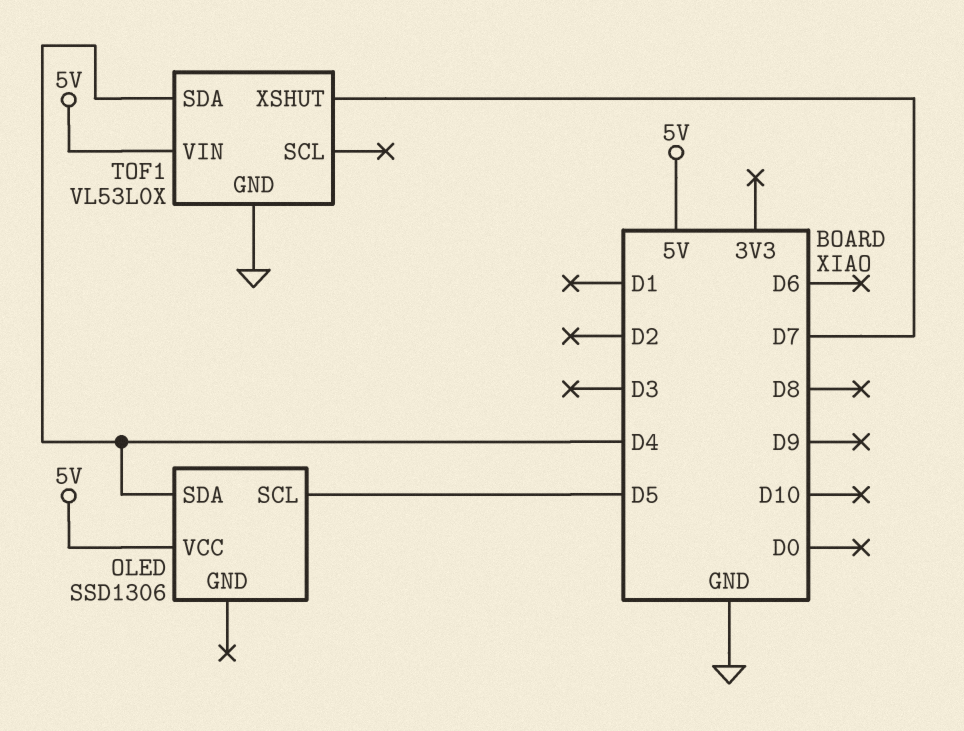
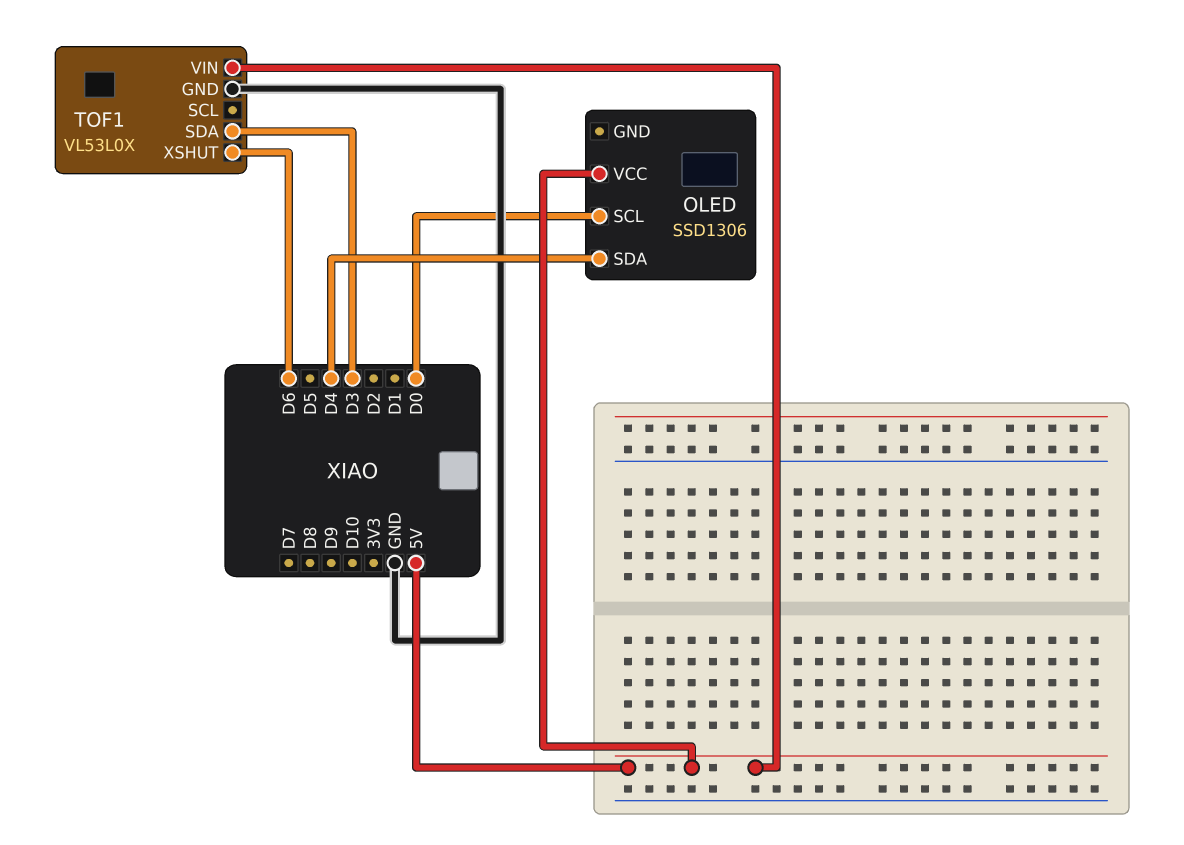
OLED pin SCL: D5 -> D0
TOF1 pin SDA: D4 -> D3
TOF1 pin XSHUT: D7 -> D6

